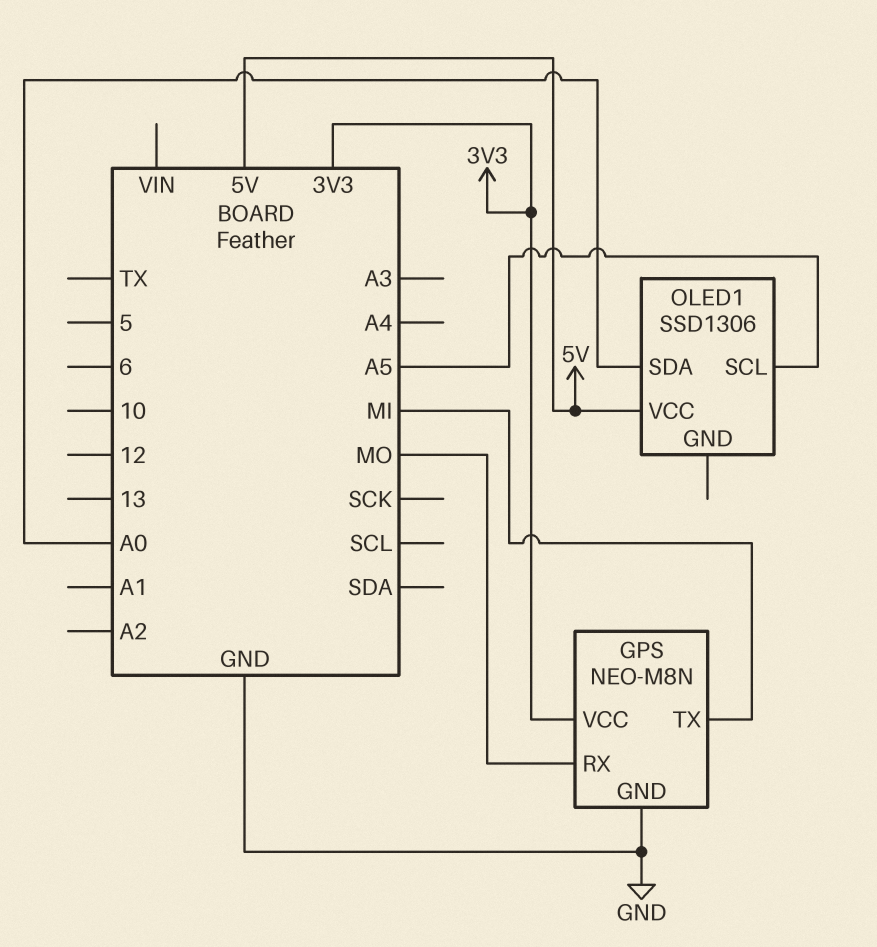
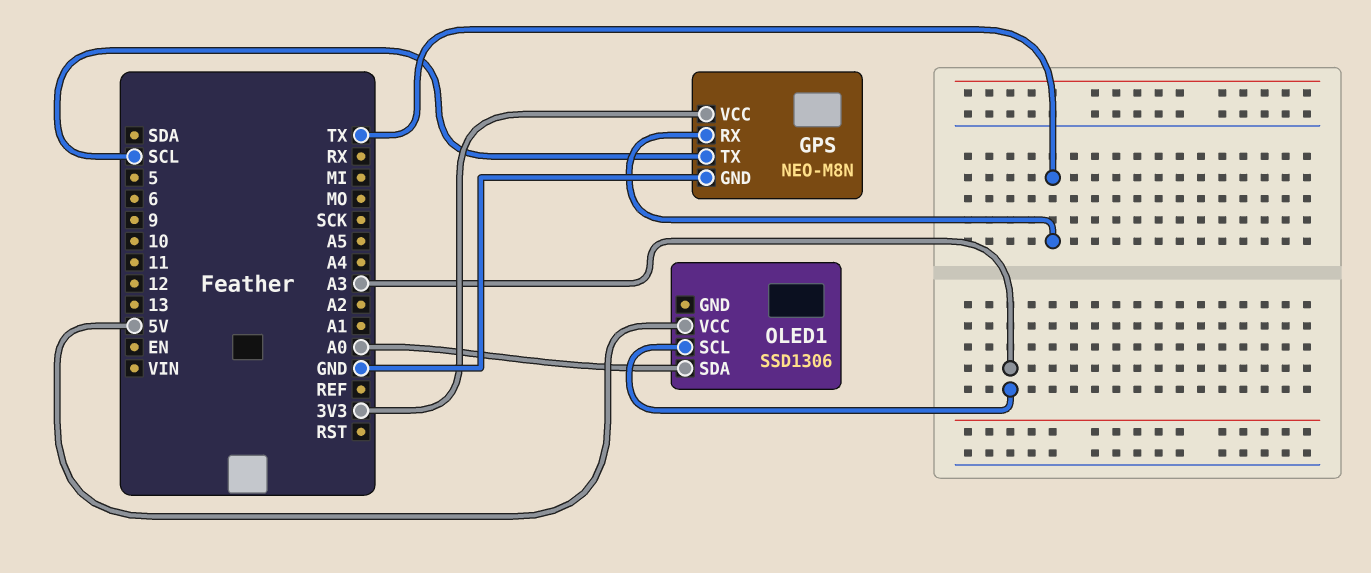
GPS pin RX: MO -> TX
GPS pin TX: MI -> SCL
OLED1 pin SCL: A5 -> A3

